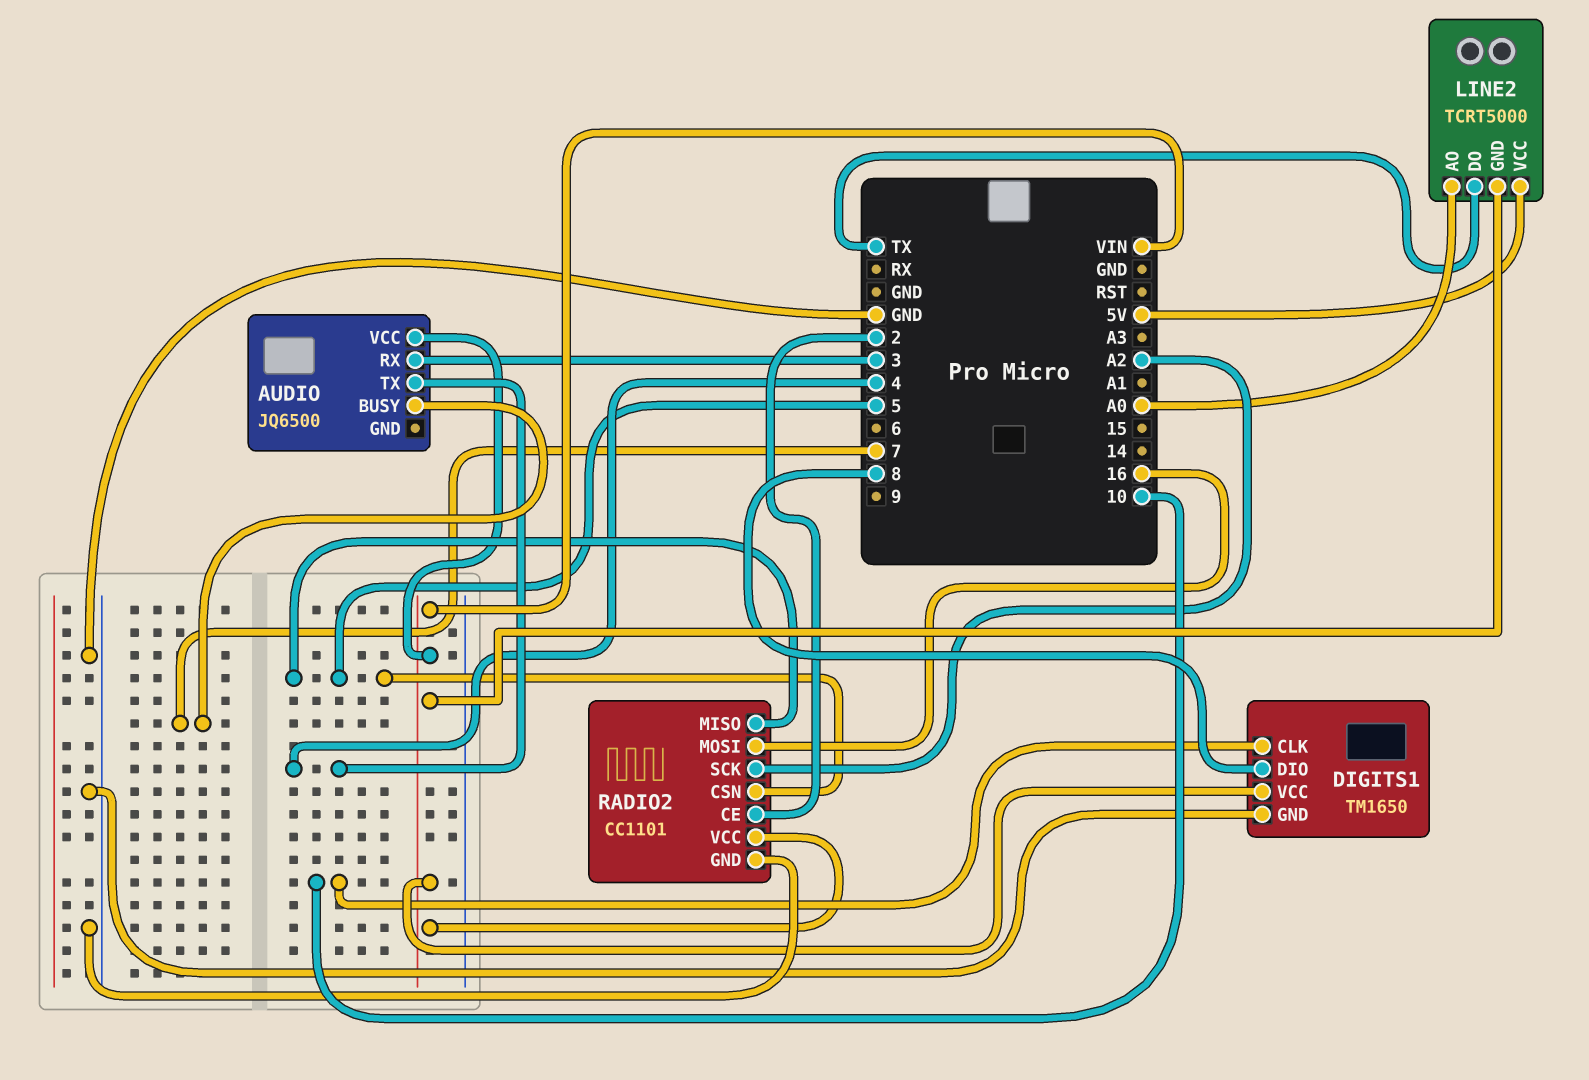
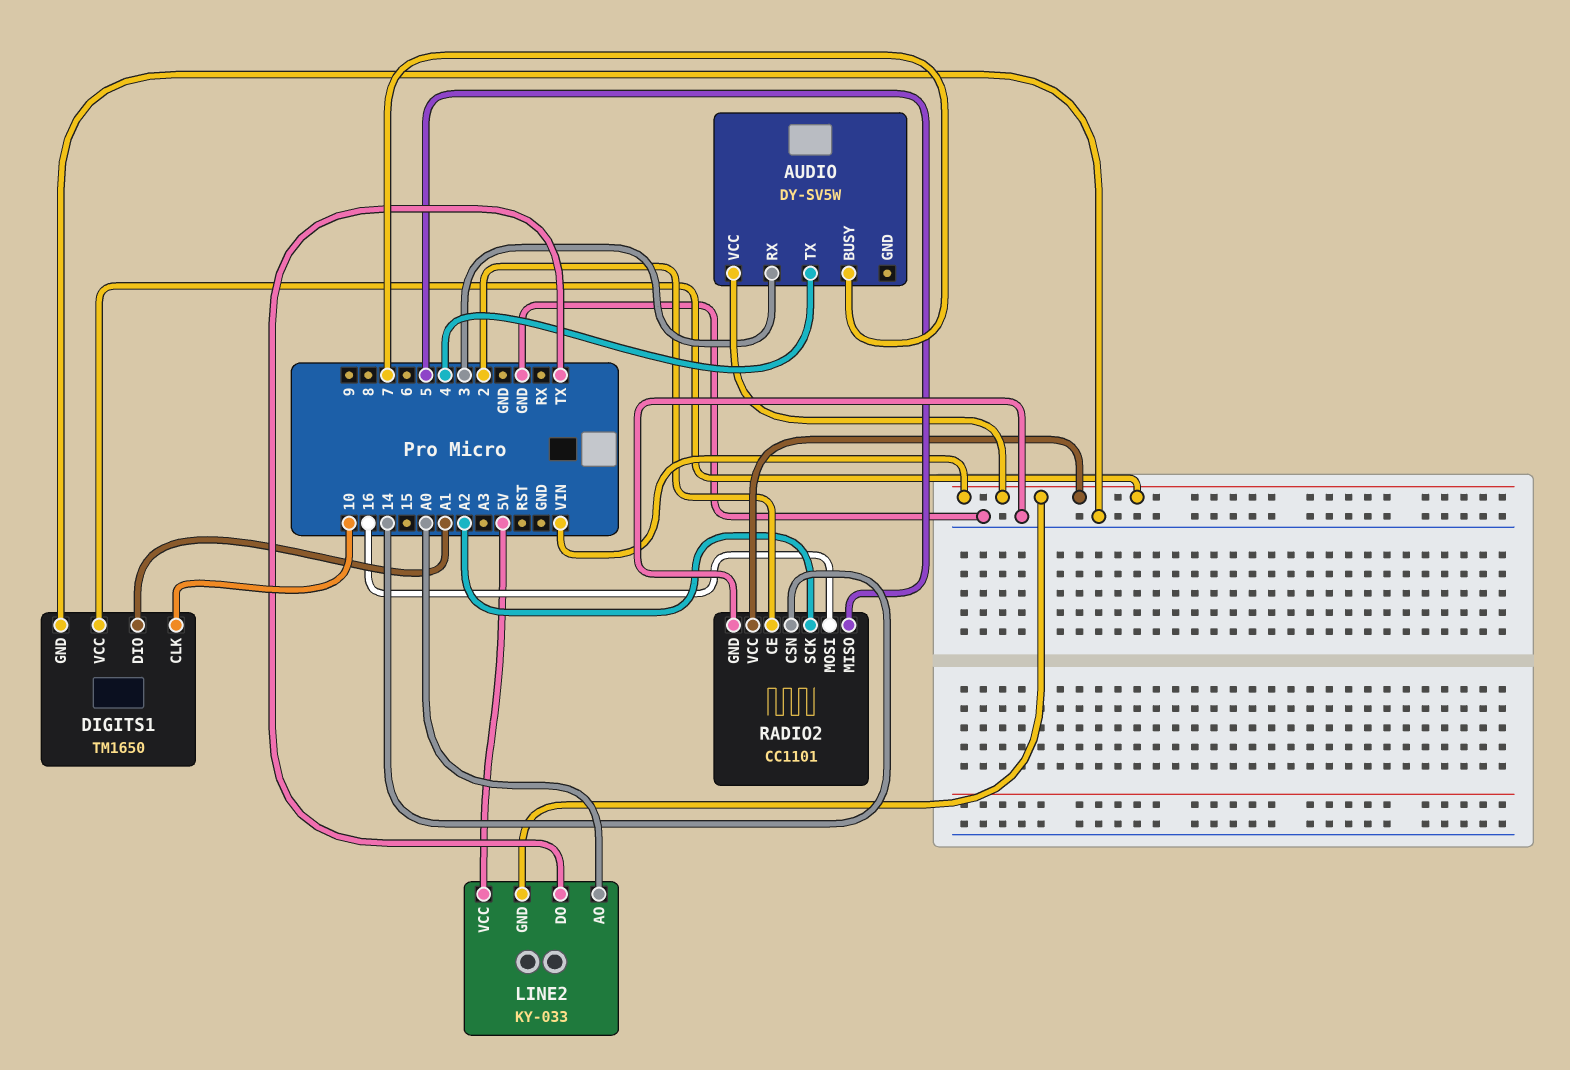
AUDIO: JQ6500 -> DY-SV5W
DIGITS1 pin DIO: 8 -> A1
LINE2: TCRT5000 -> KY-033
RADIO2 pin CSN: 5 -> 14

